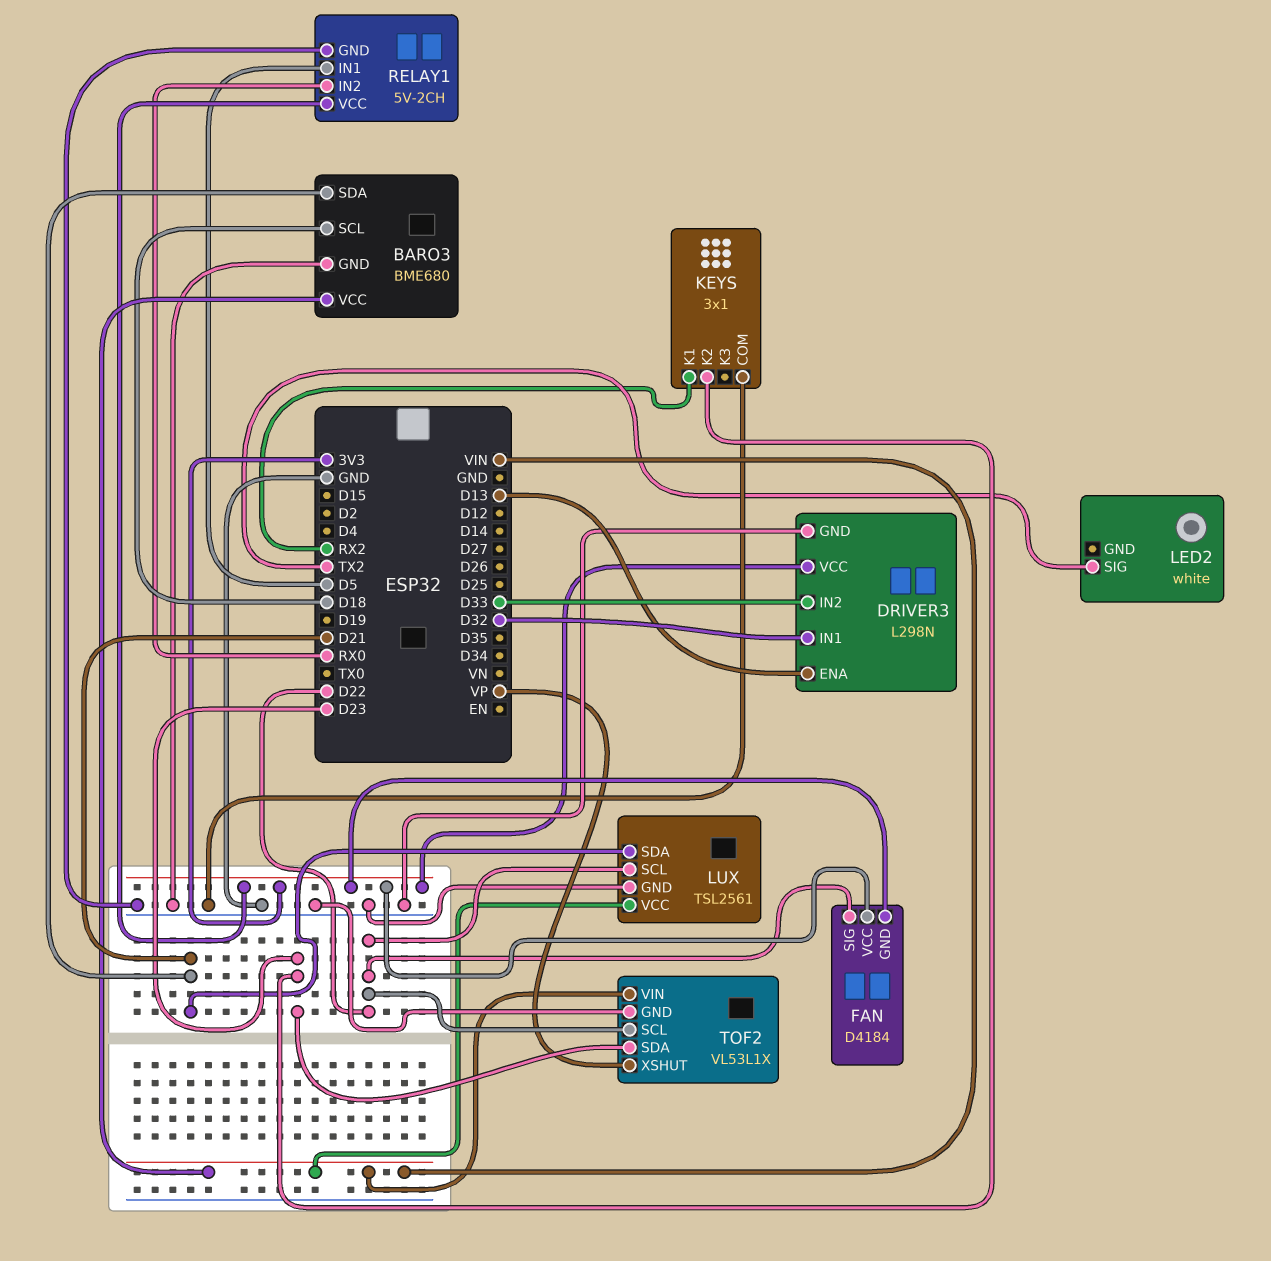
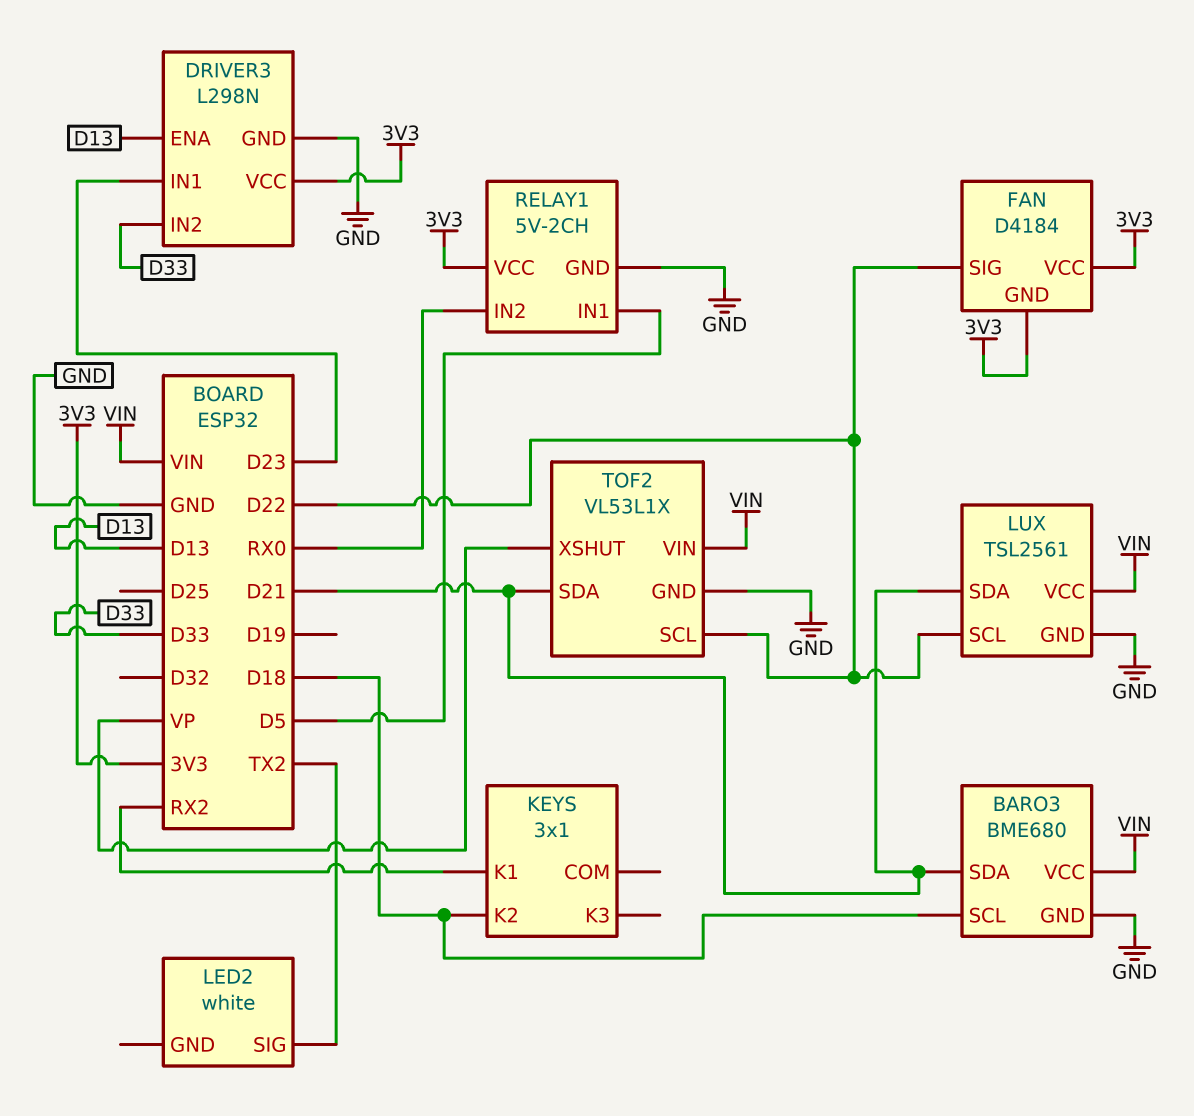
DRIVER3 pin IN1: D32 -> D23
KEYS pin COM: GND -> none
KEYS pin K2: D23 -> D18
TOF2 pin SDA: D23 -> D21

